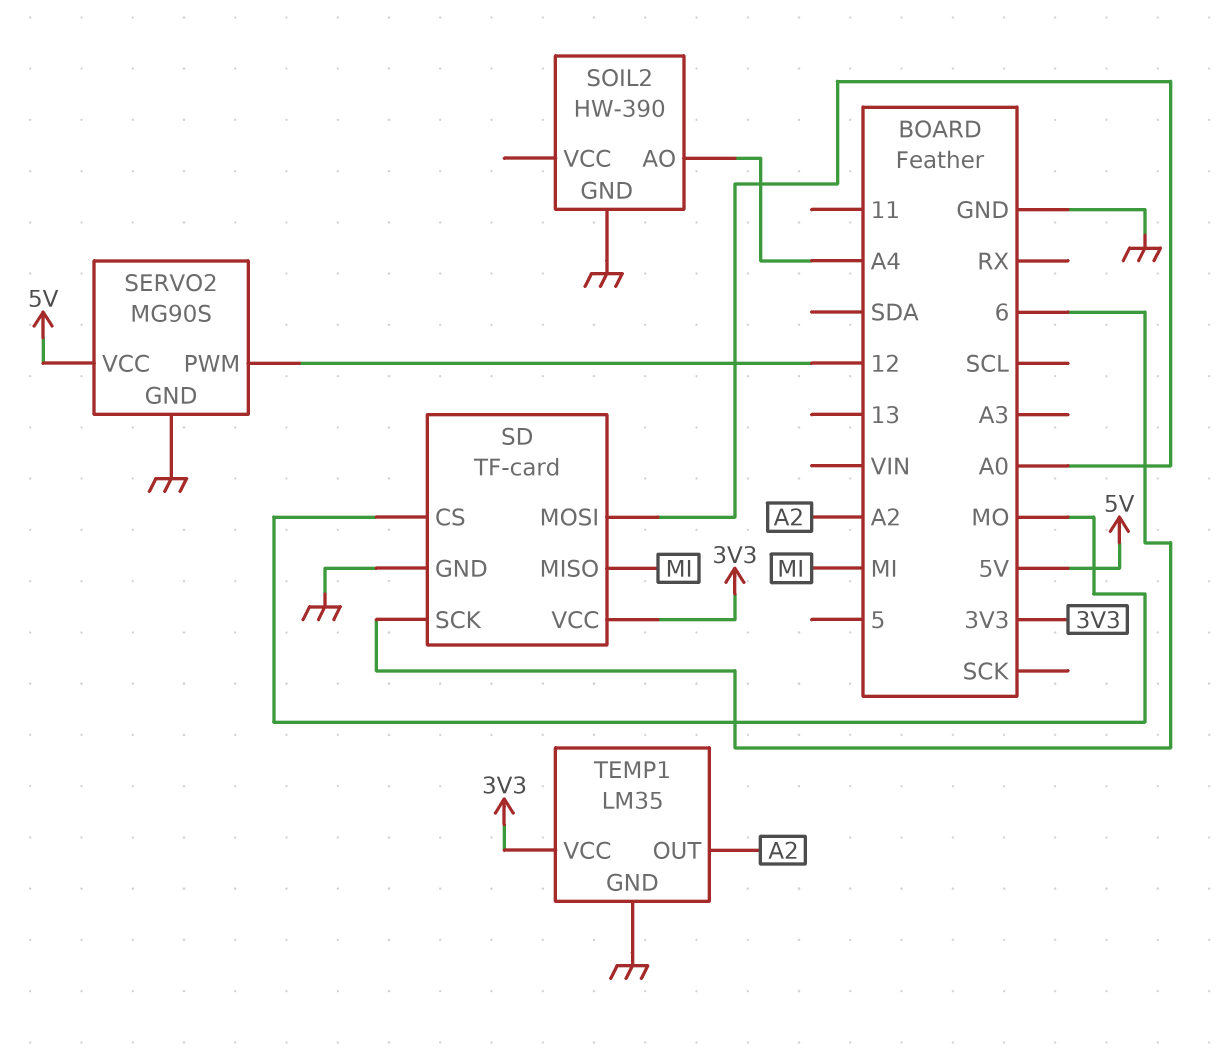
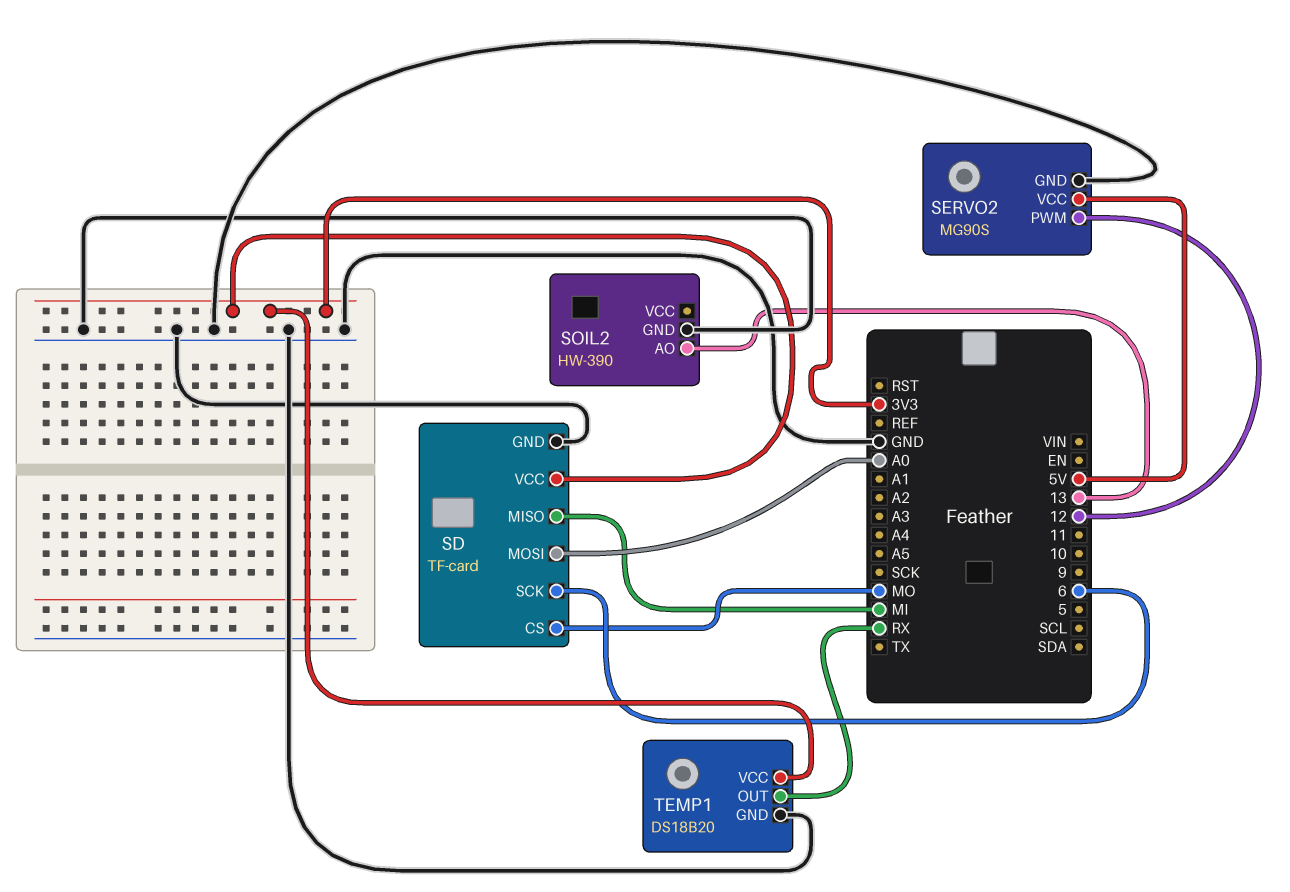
SOIL2 pin AO: A4 -> 13
TEMP1: LM35 -> DS18B20
TEMP1 pin OUT: A2 -> RX

